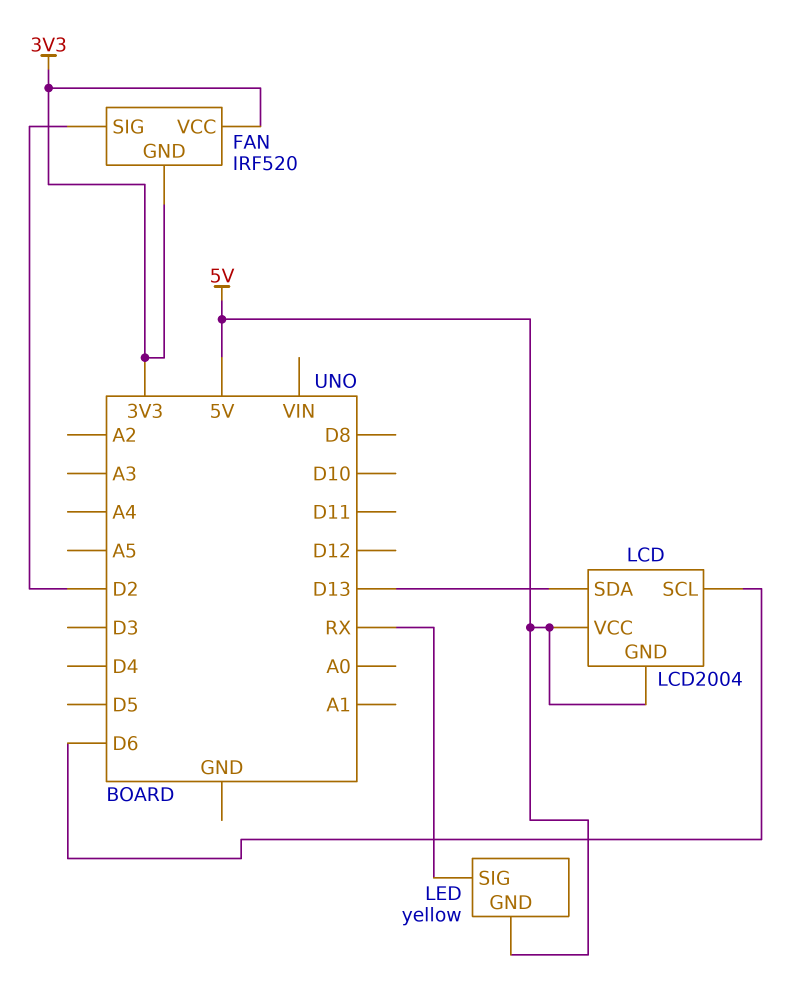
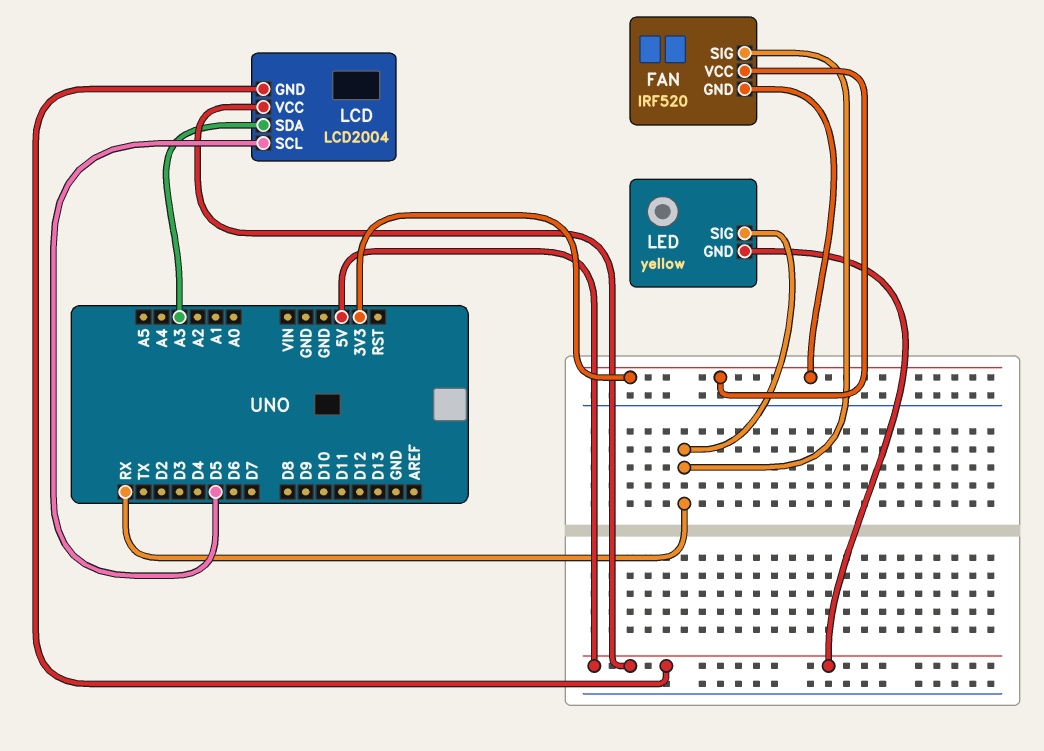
FAN pin SIG: D2 -> RX
LCD pin SCL: D6 -> D5
LCD pin SDA: D13 -> A3

